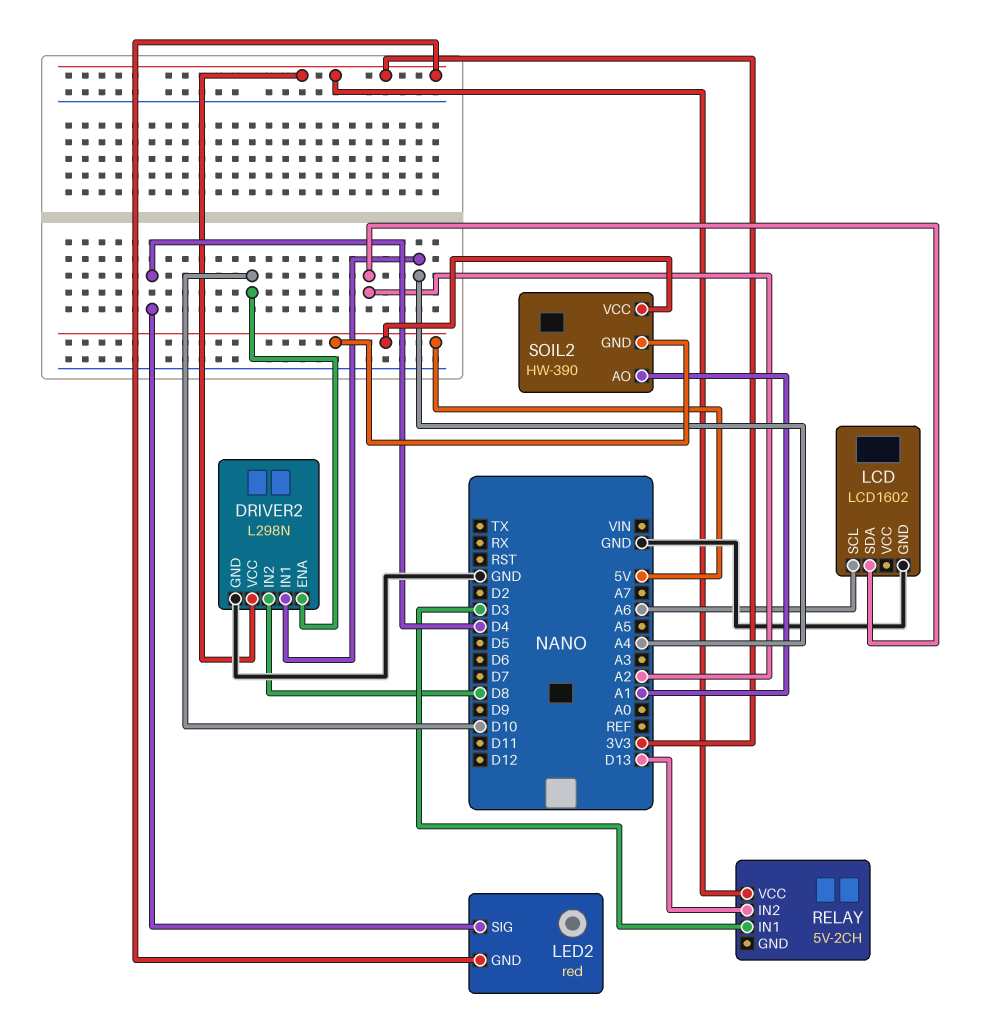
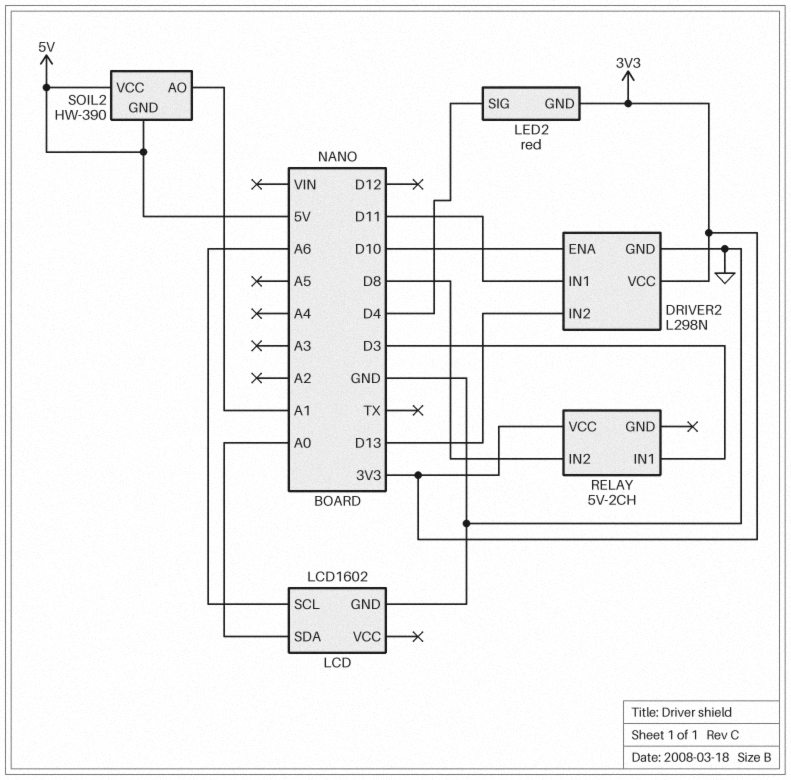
DRIVER2 pin IN1: A4 -> D11
DRIVER2 pin IN2: D8 -> D13
LCD pin SDA: A2 -> A0
RELAY pin IN2: D13 -> D8

